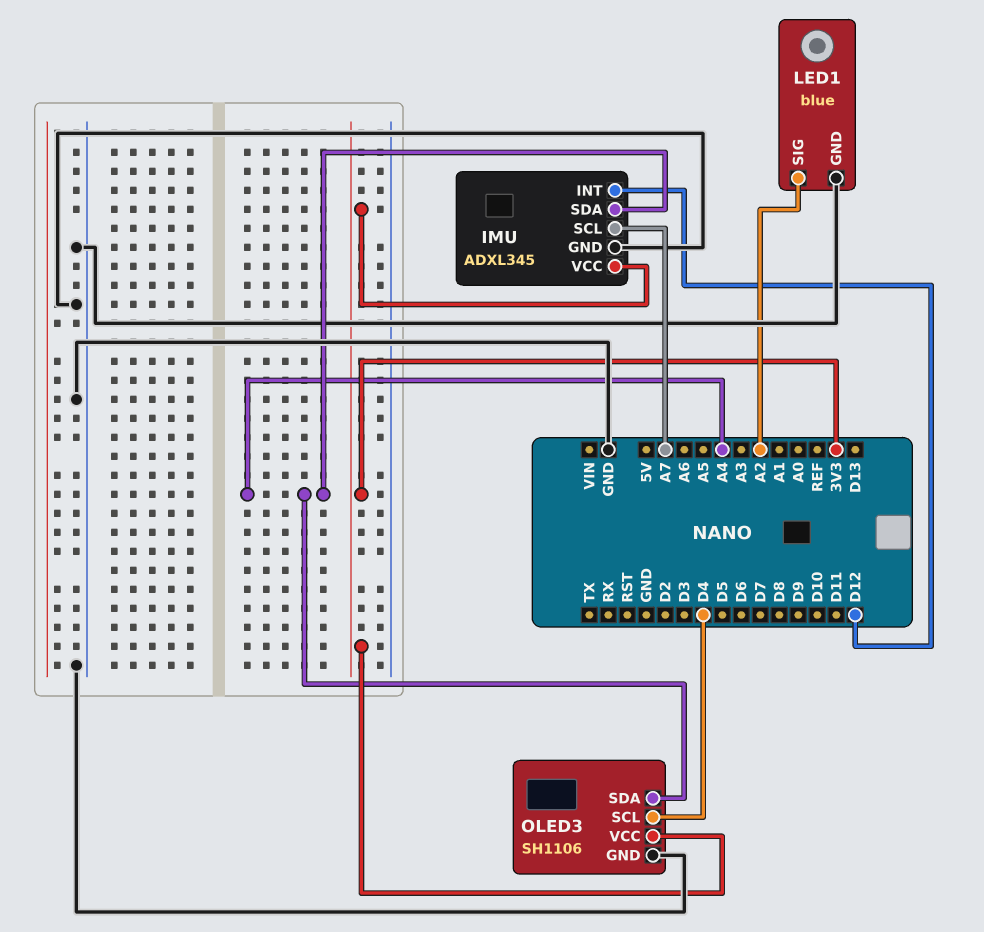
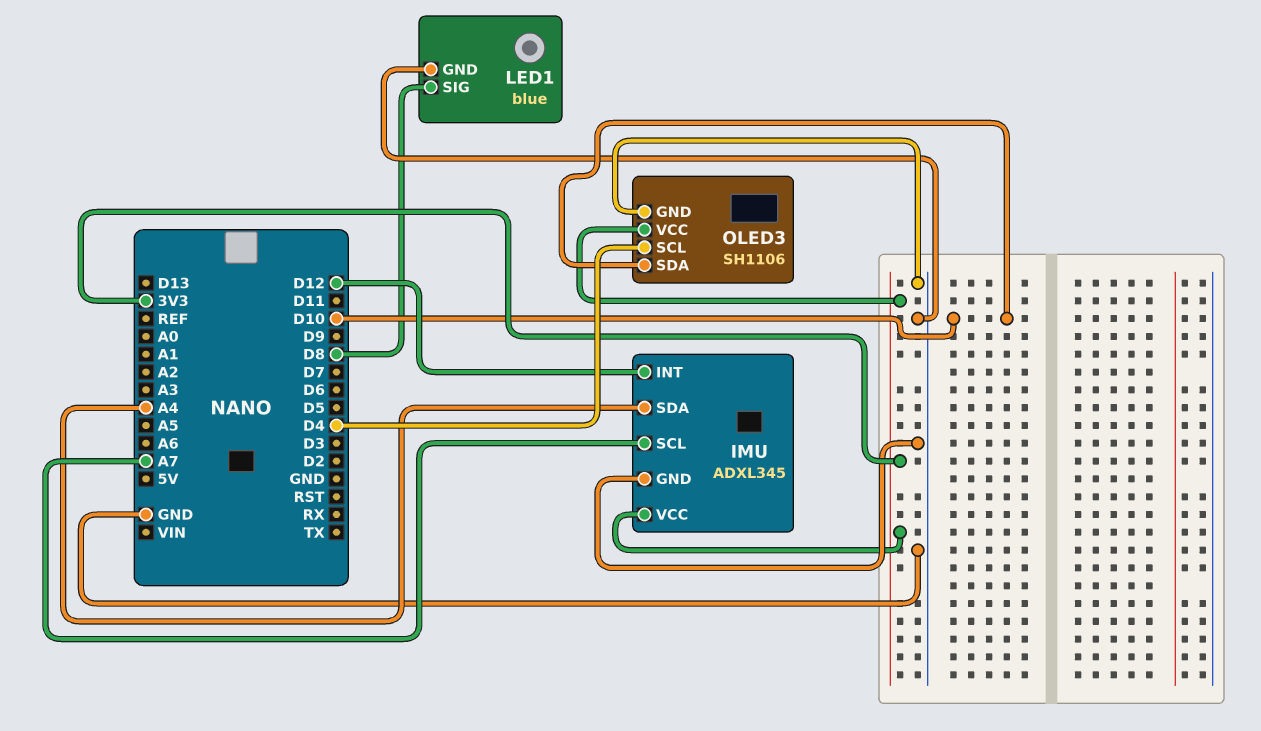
LED1 pin SIG: A2 -> D8
OLED3 pin SDA: A4 -> D10

